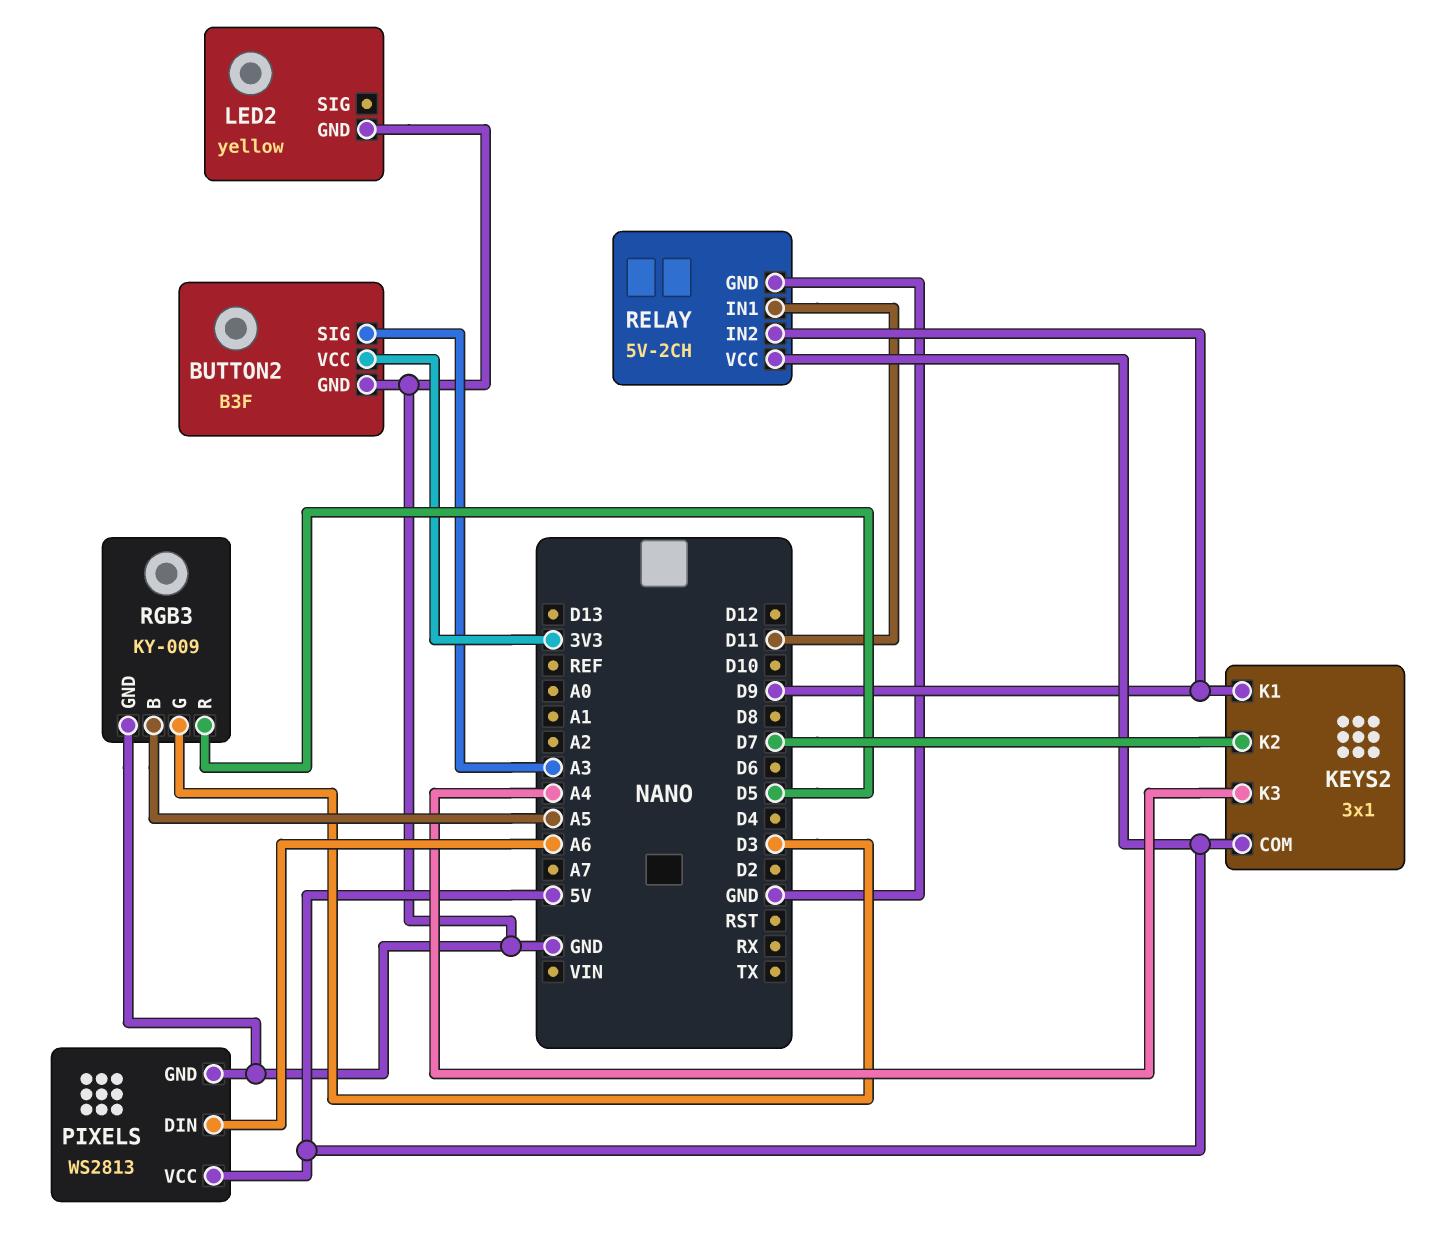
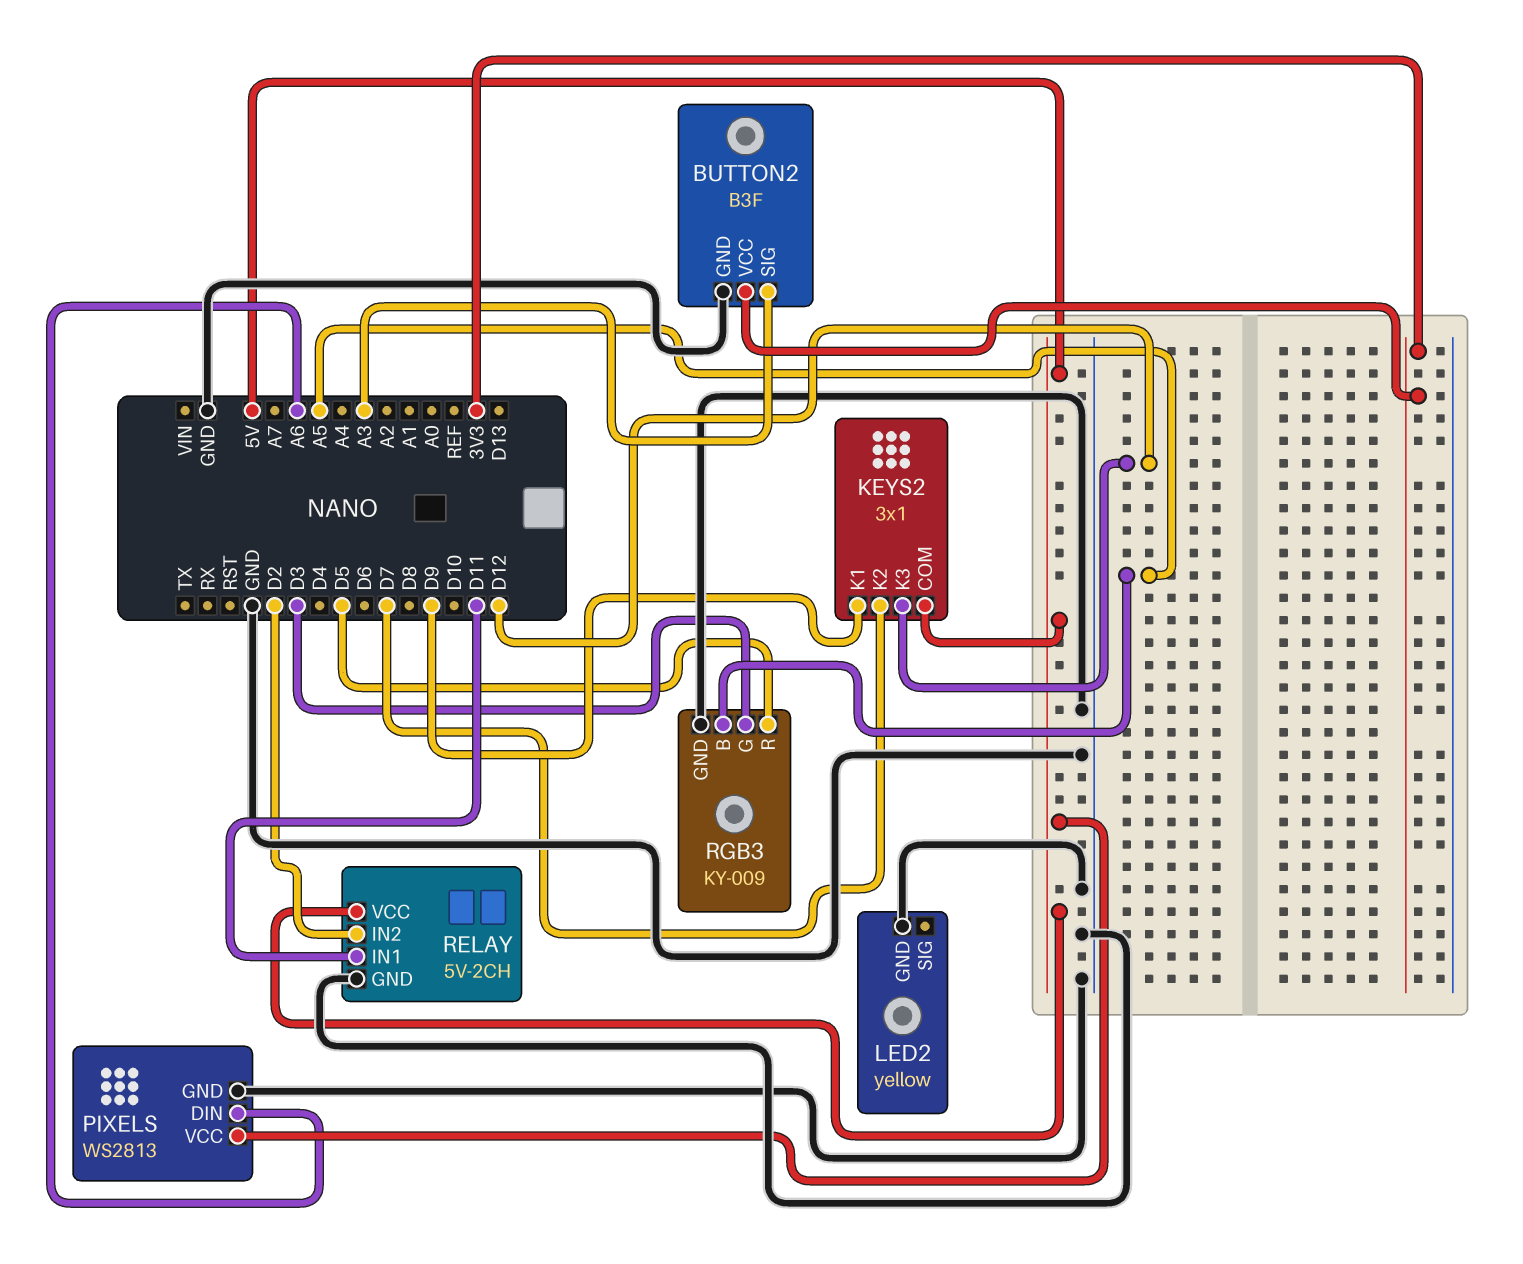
KEYS2 pin K3: A4 -> D12
RELAY pin IN2: D9 -> D2

